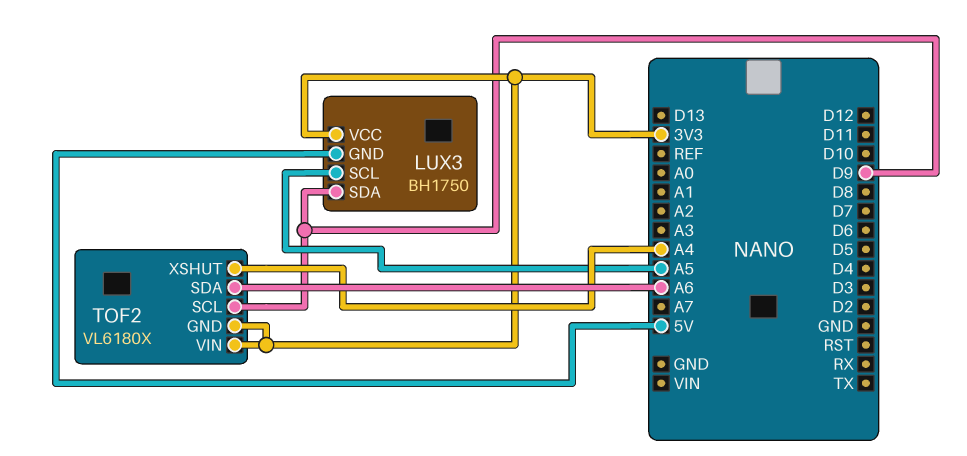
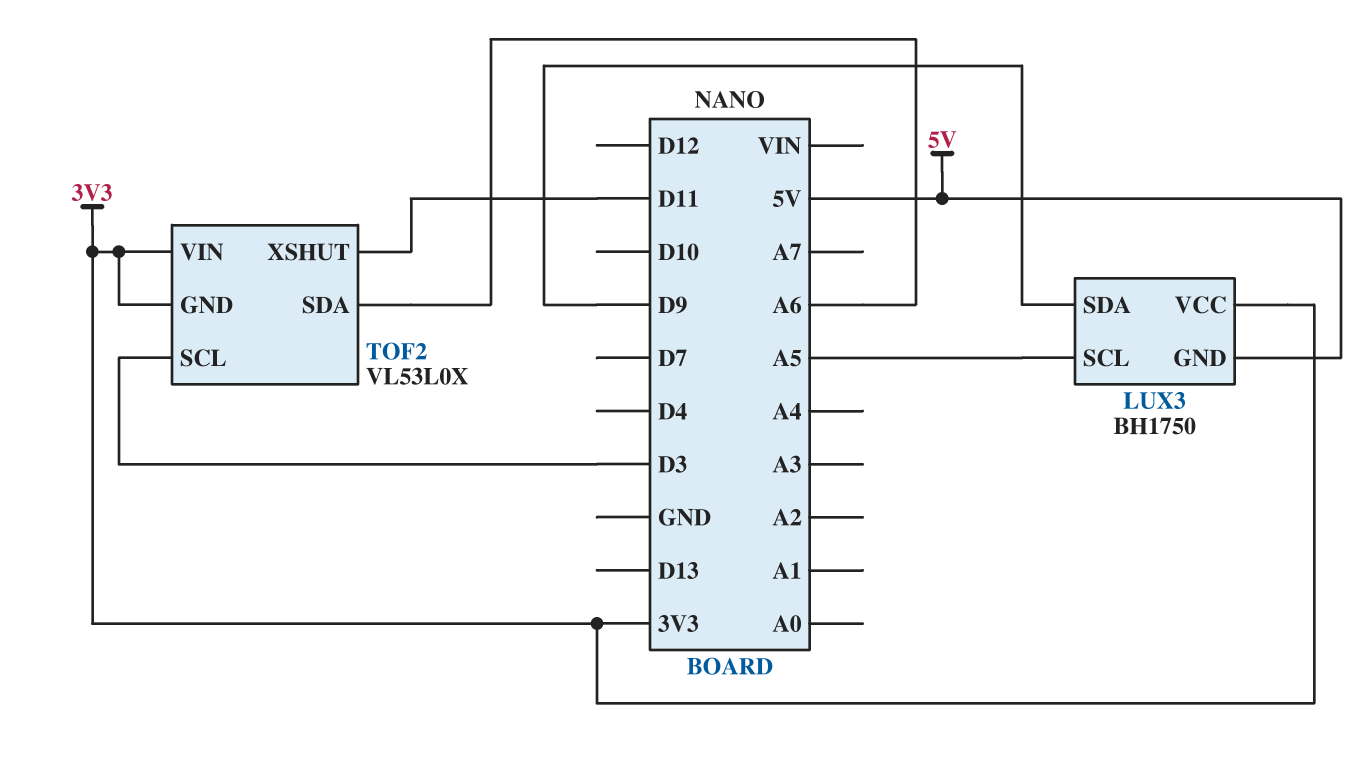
TOF2: VL6180X -> VL53L0X
TOF2 pin SCL: D9 -> D3
TOF2 pin XSHUT: A4 -> D11

